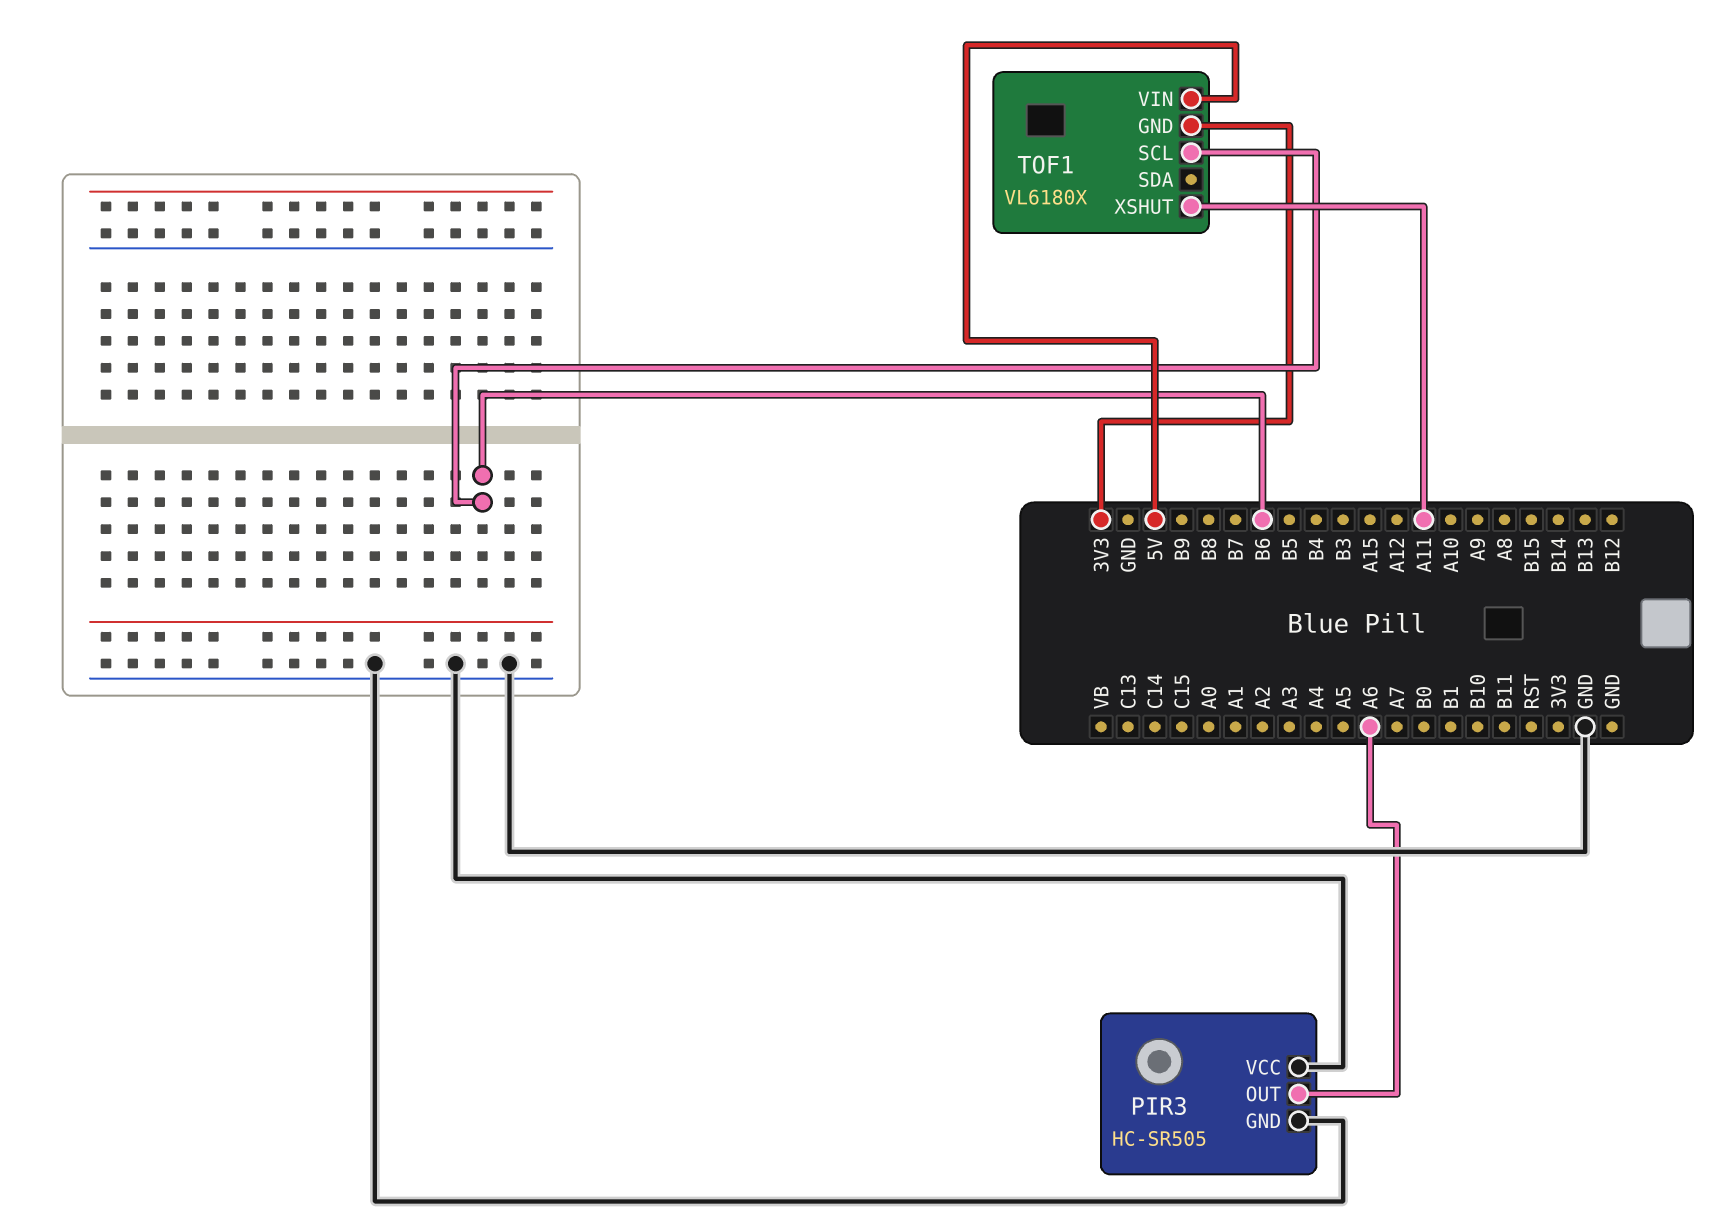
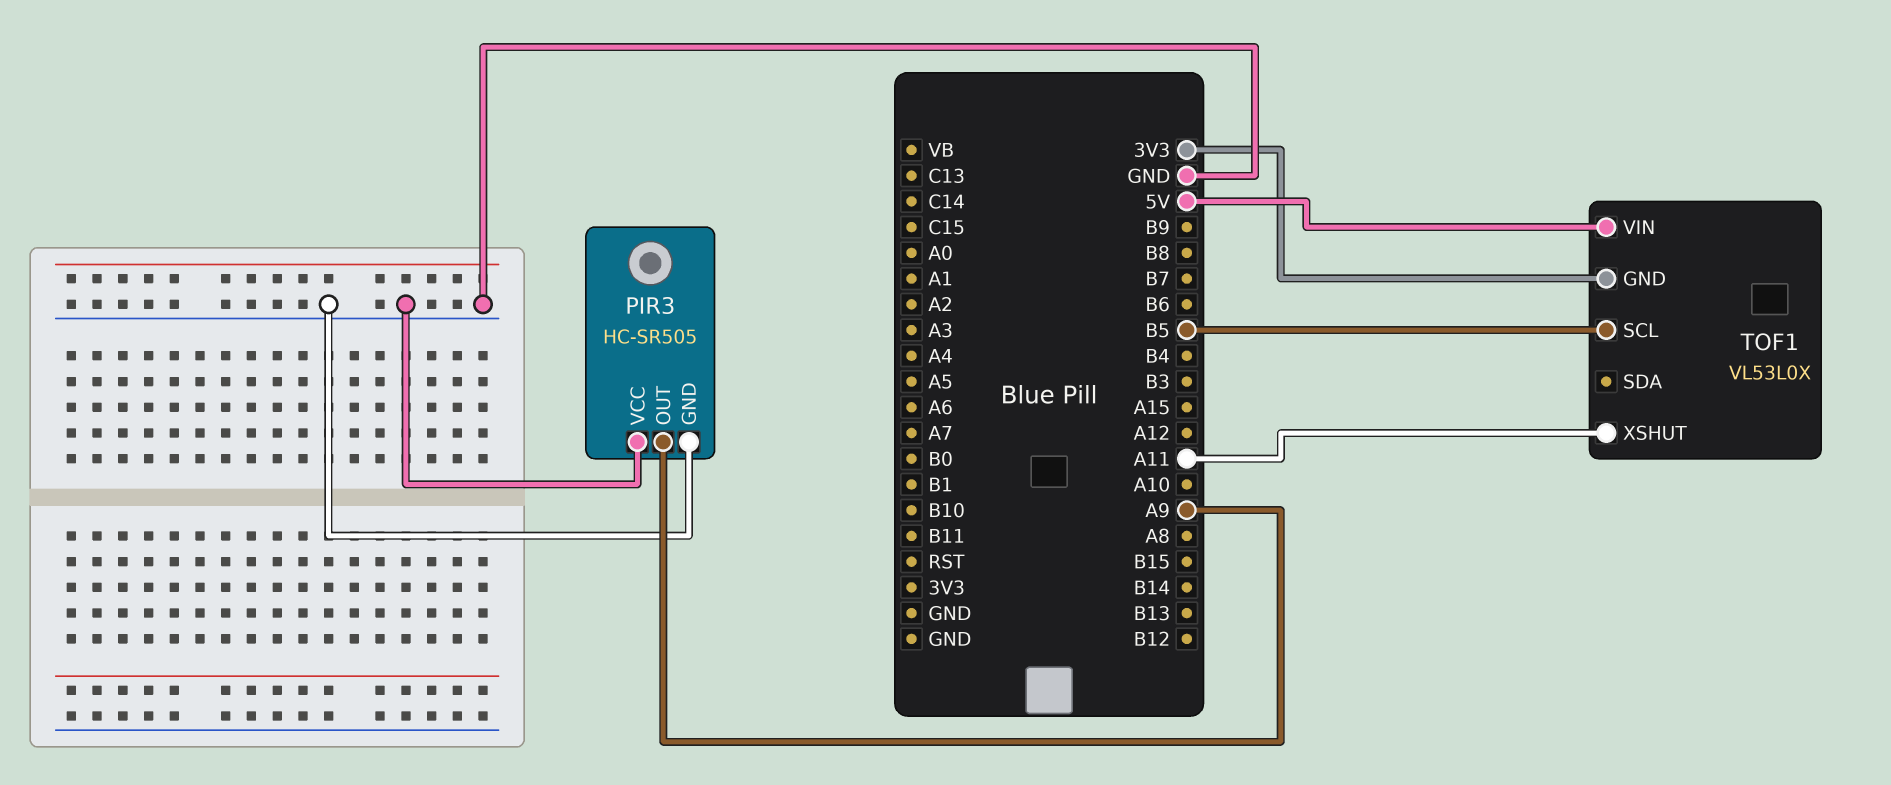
PIR3 pin OUT: A6 -> A9
TOF1: VL6180X -> VL53L0X
TOF1 pin SCL: B6 -> B5

